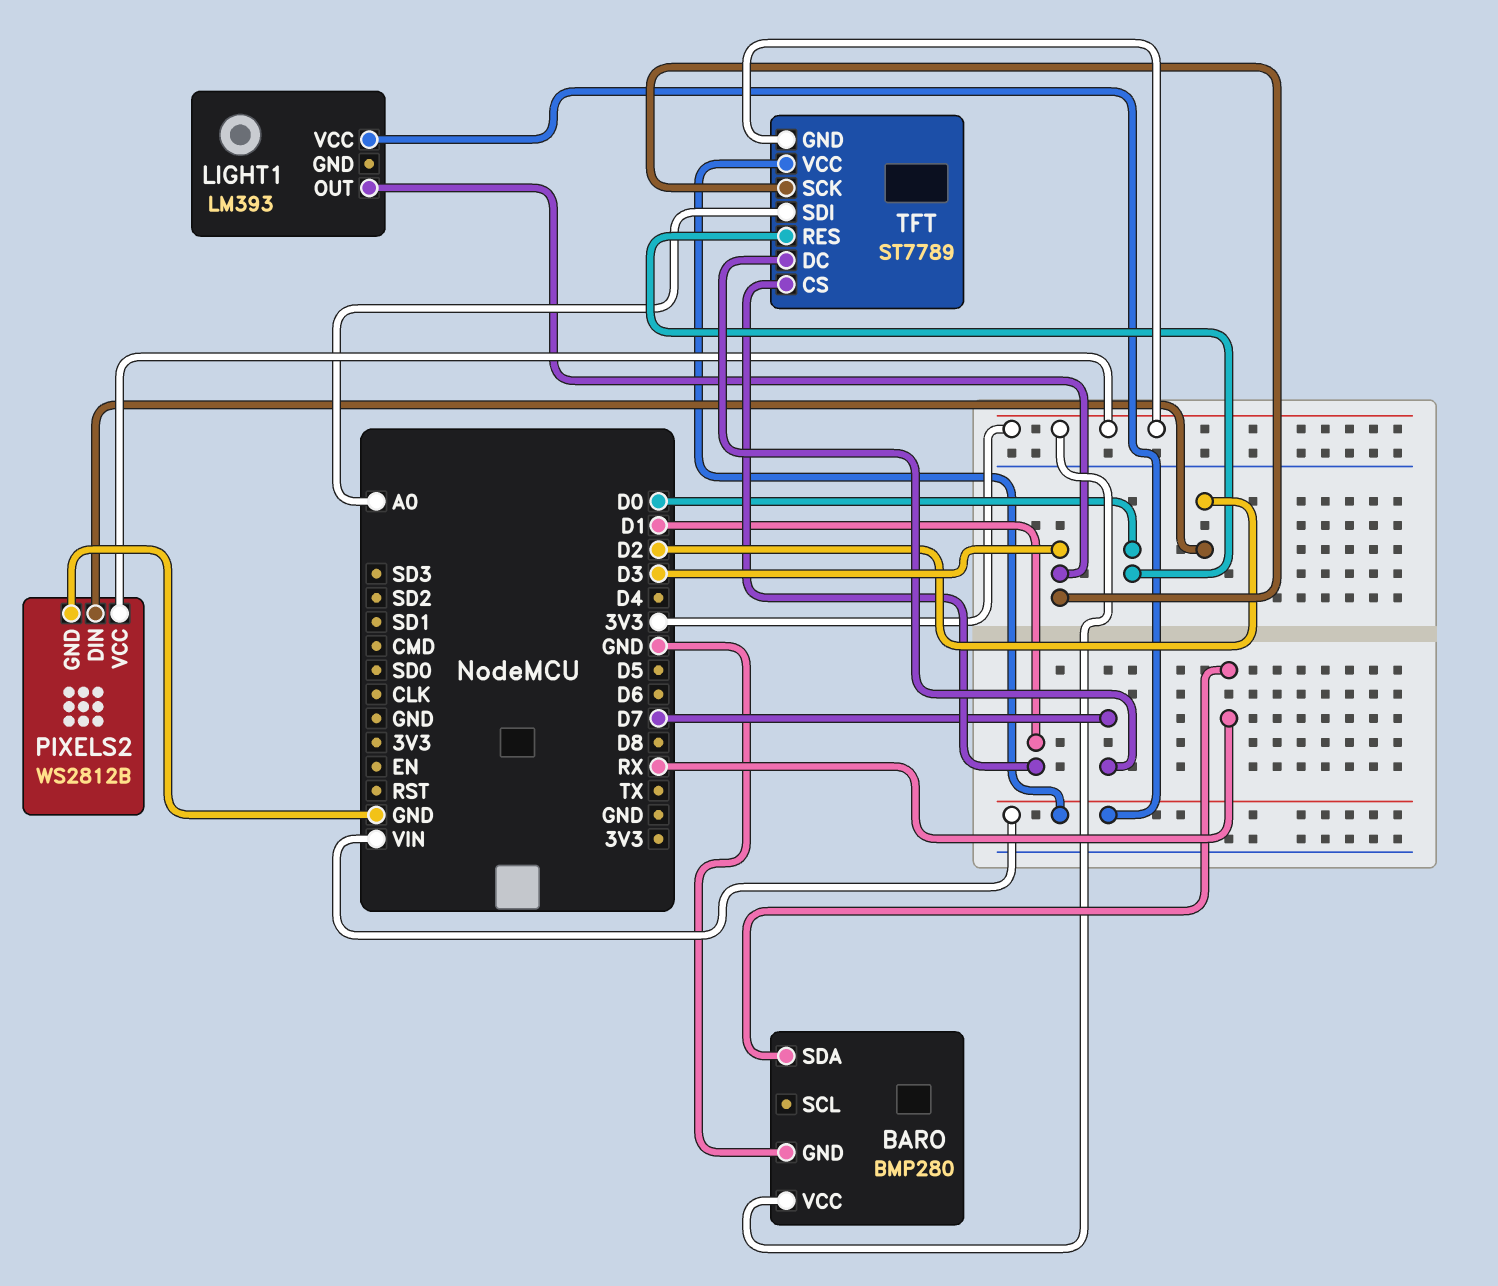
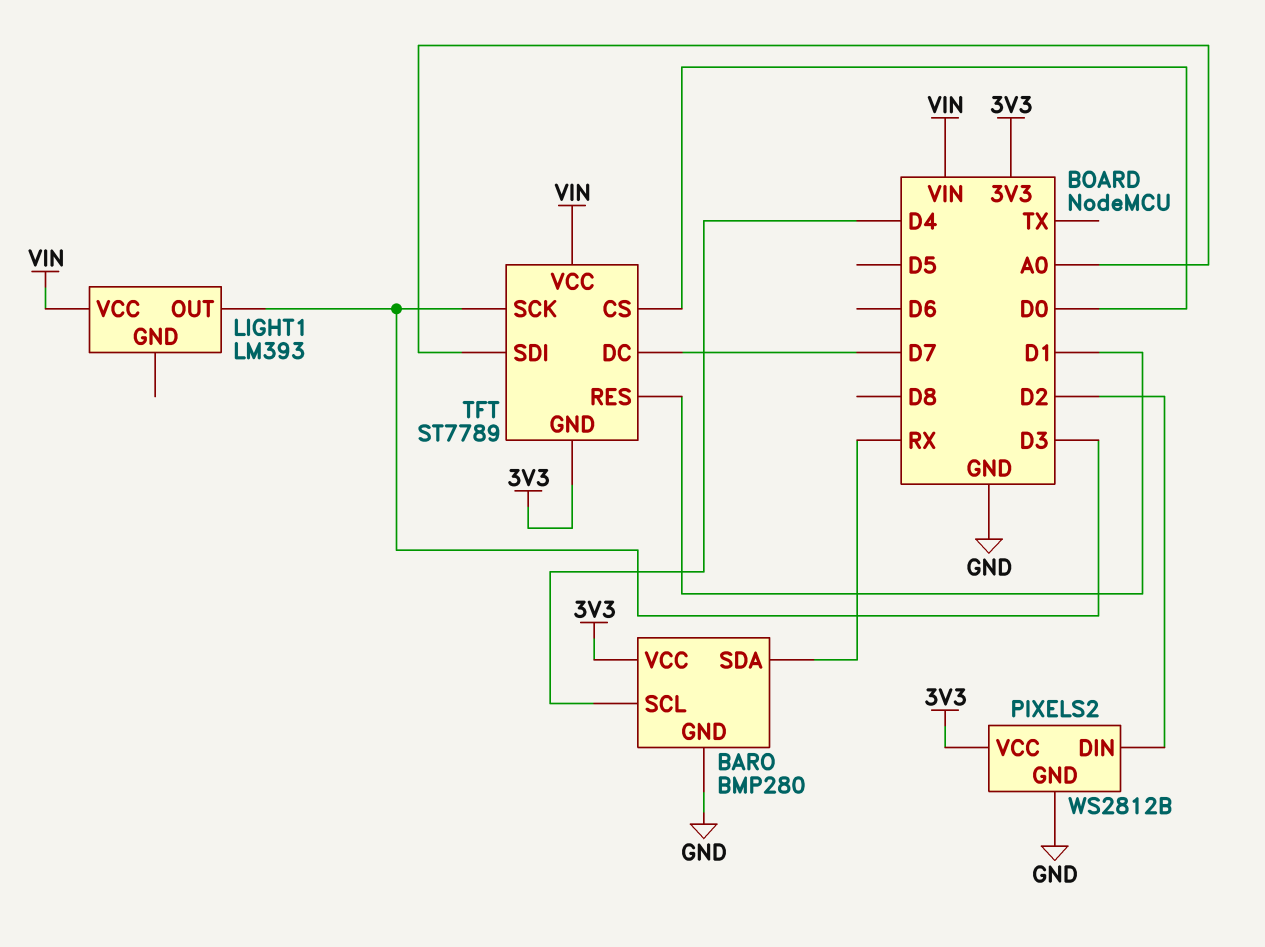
BARO pin SCL: none -> D4
TFT pin CS: D1 -> D0
TFT pin RES: D0 -> D1

